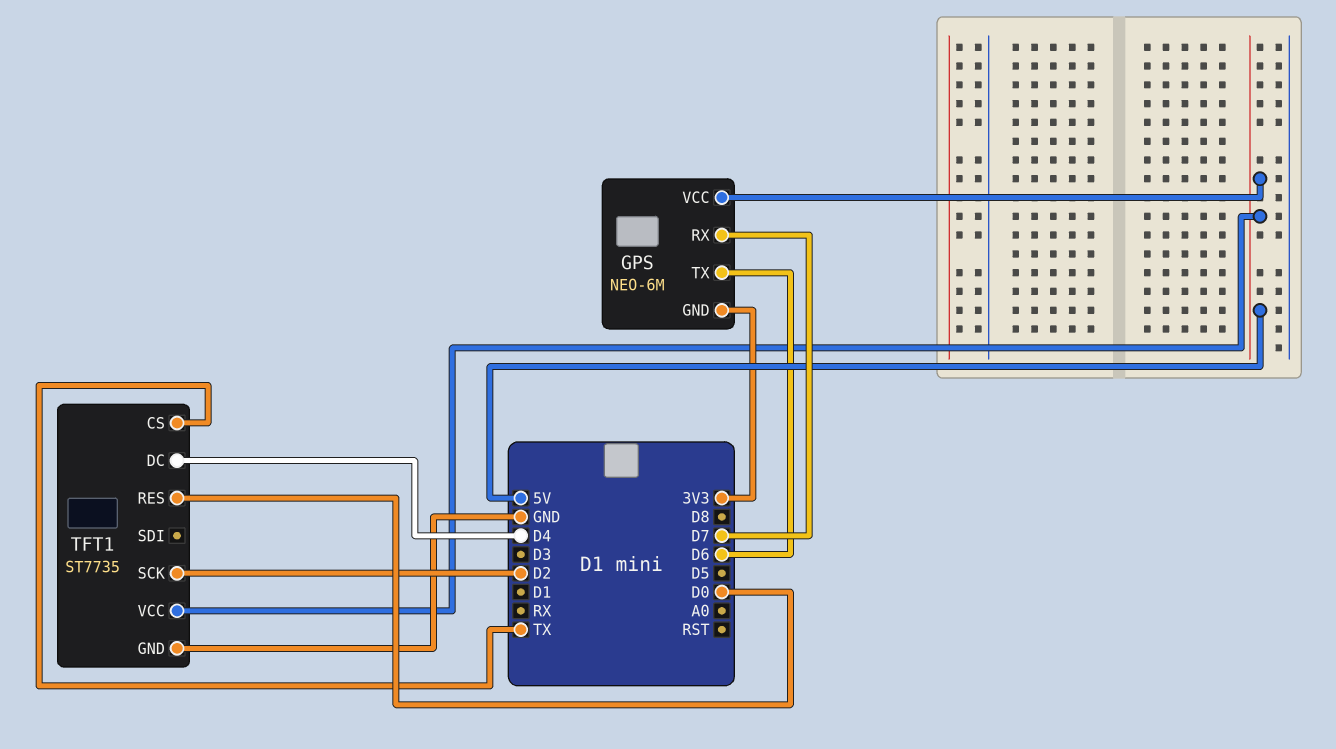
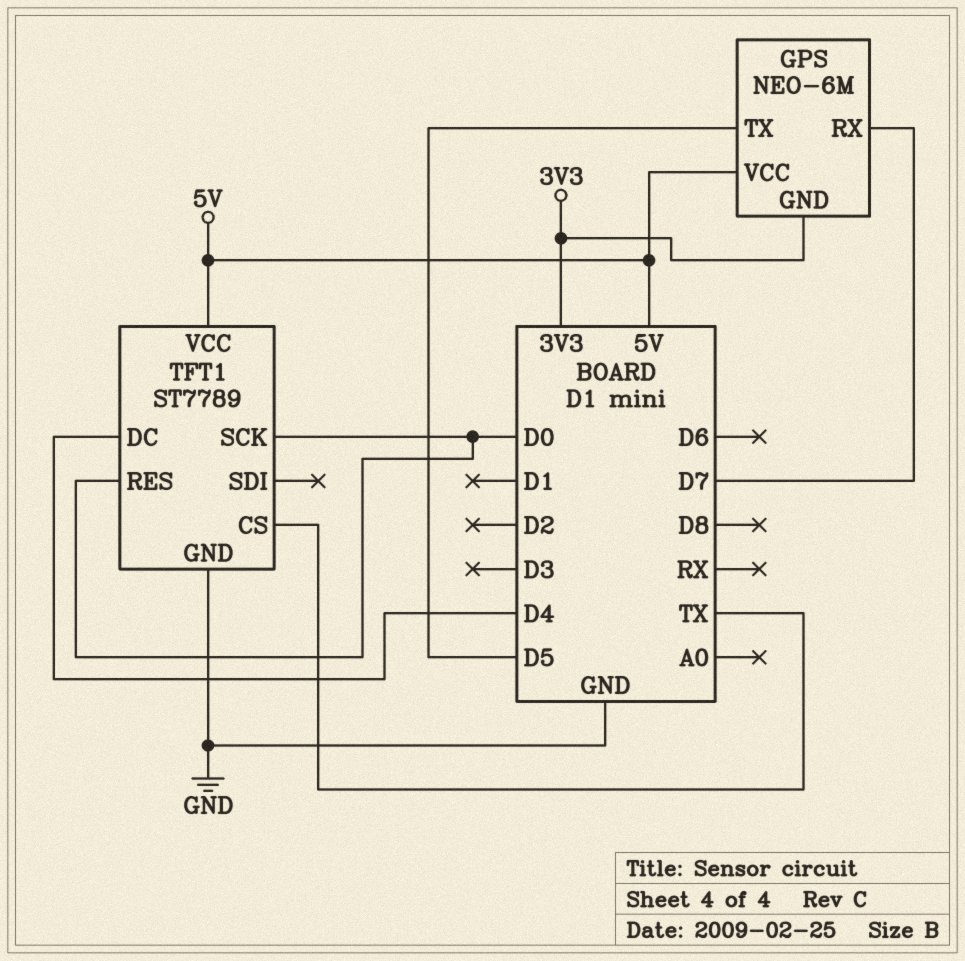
GPS pin TX: D6 -> D5
TFT1: ST7735 -> ST7789
TFT1 pin SCK: D2 -> D0

